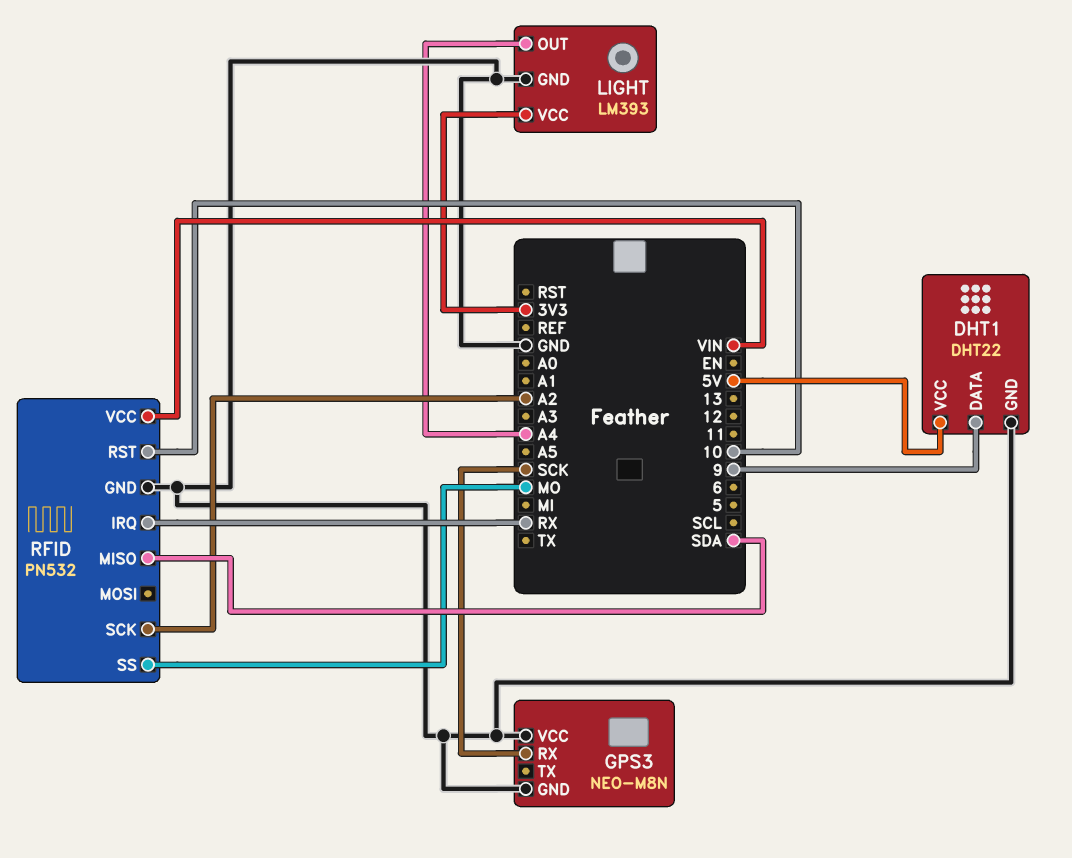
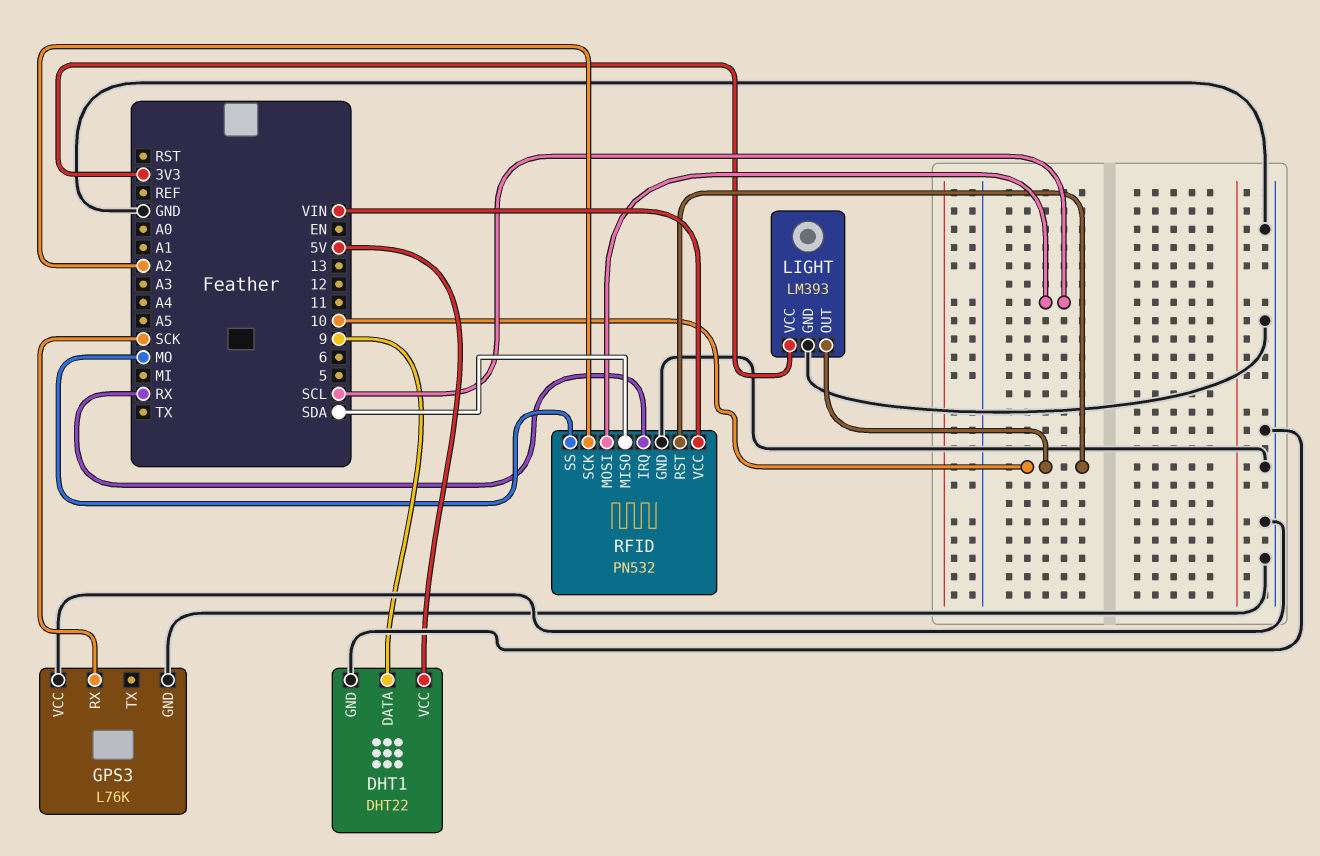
GPS3: NEO-M8N -> L76K
LIGHT pin OUT: A4 -> 10
RFID pin MOSI: none -> SCL

